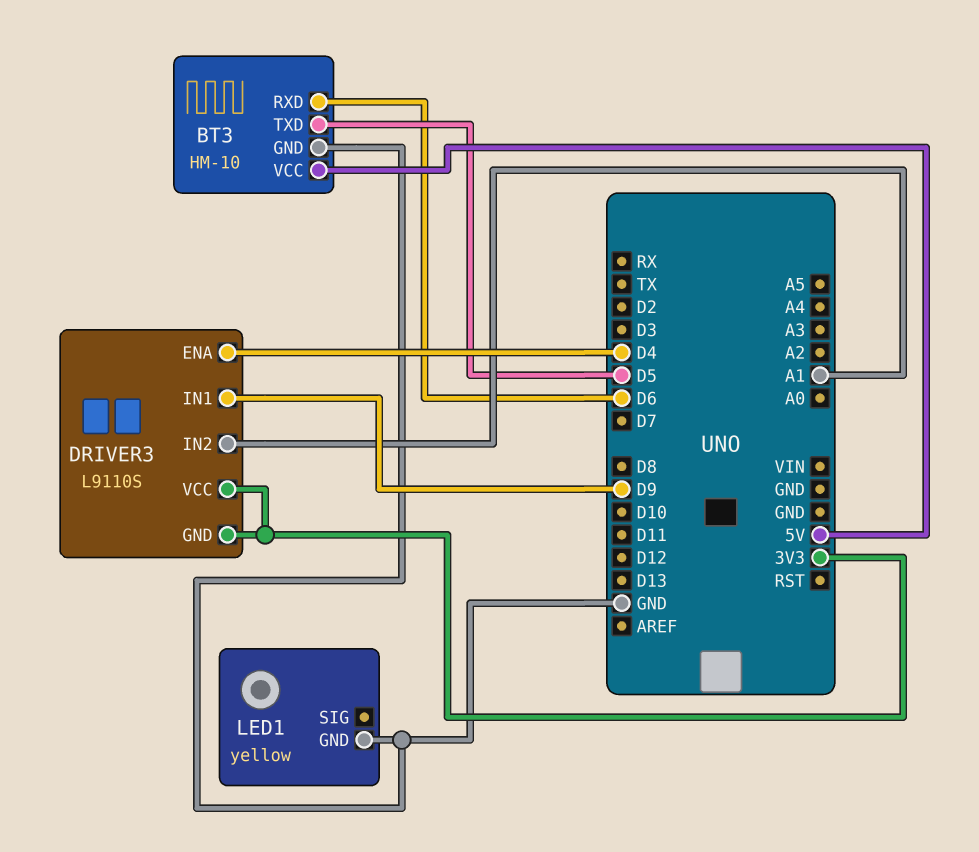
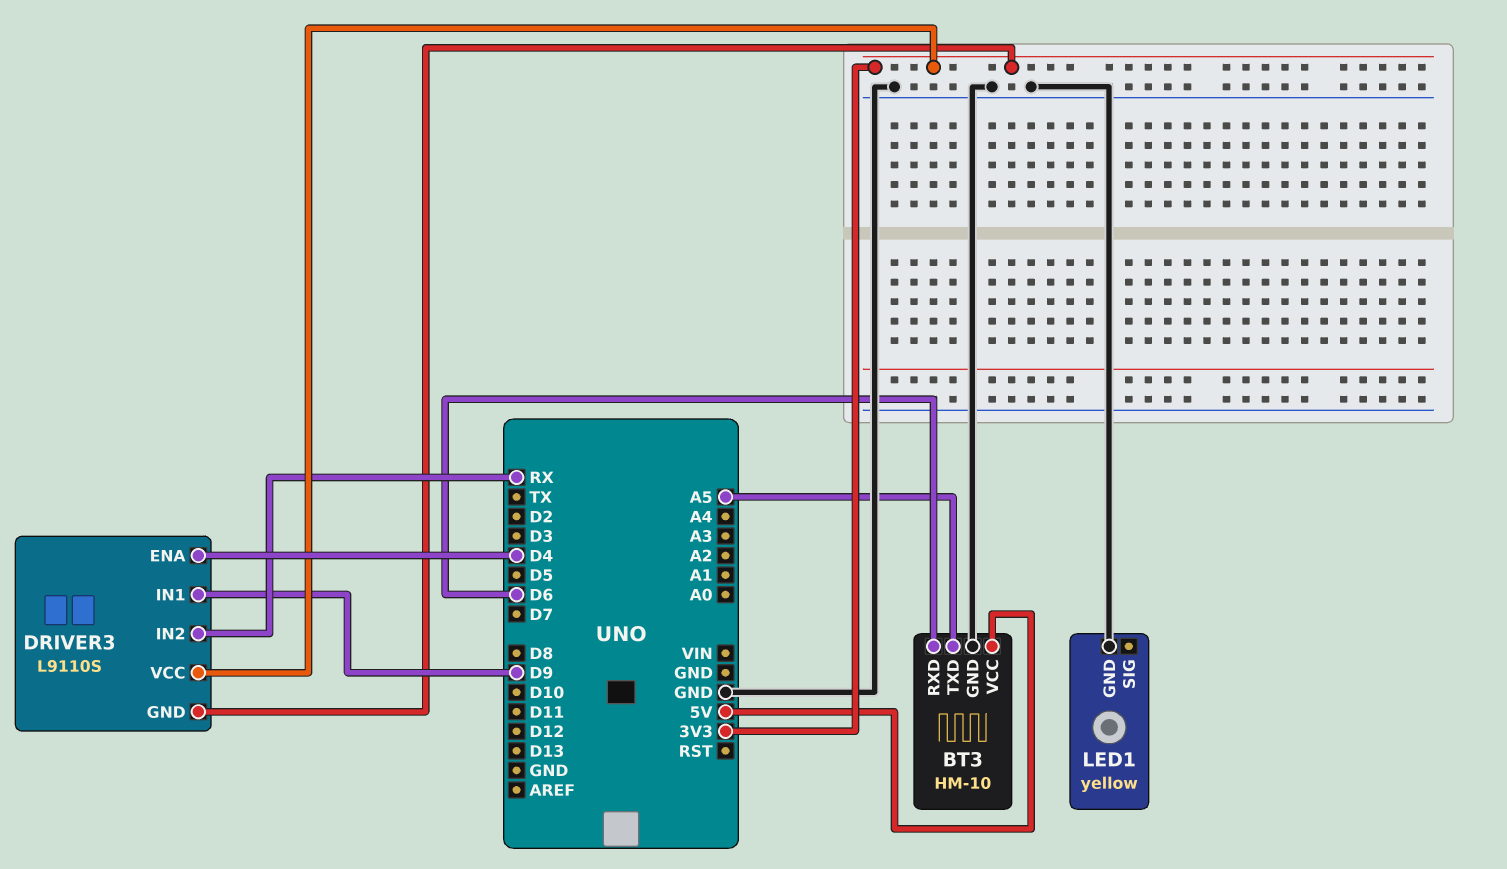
BT3 pin TXD: D5 -> A5
DRIVER3 pin IN2: A1 -> RX

